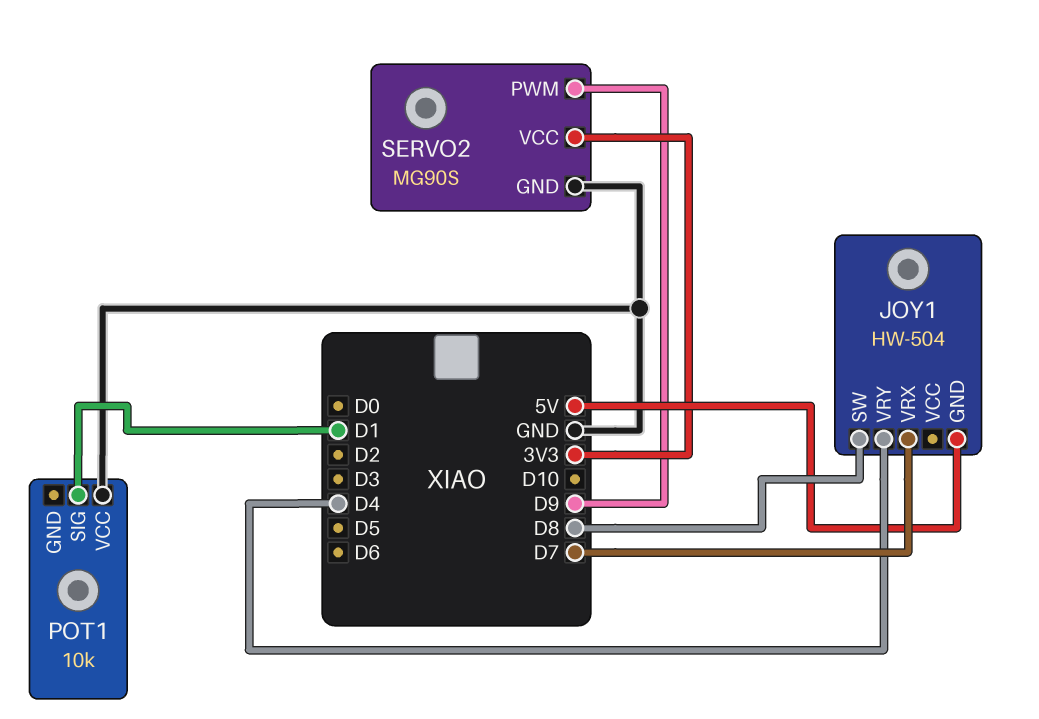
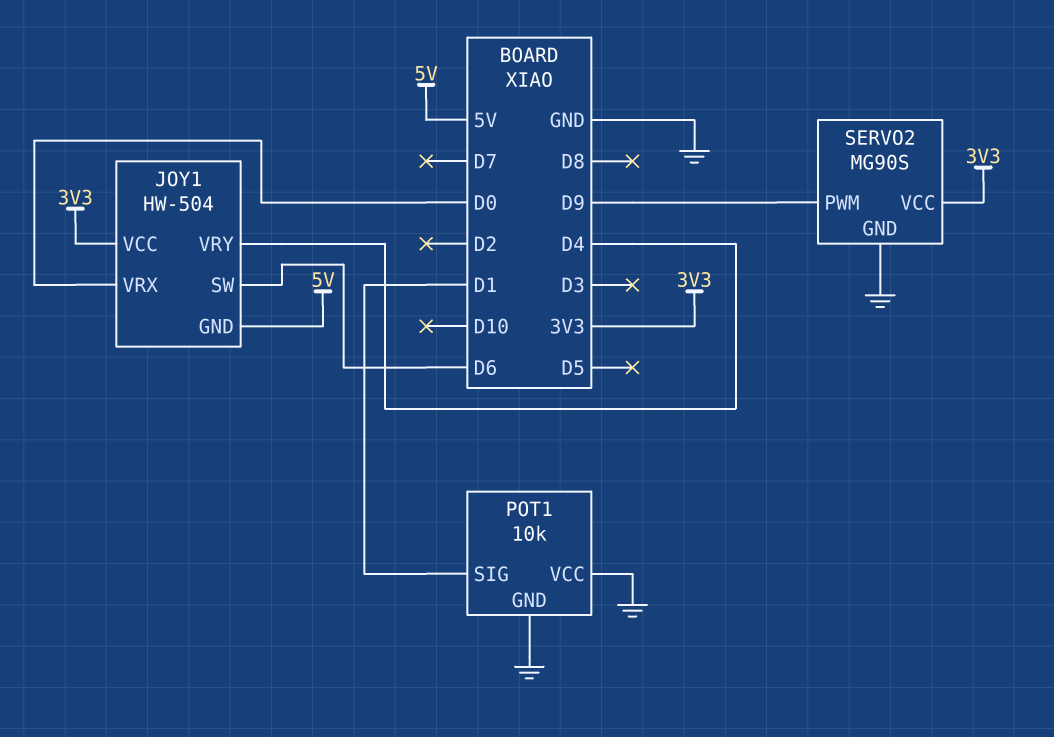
JOY1 pin SW: D8 -> D6
JOY1 pin VCC: none -> 3V3
JOY1 pin VRX: D7 -> D0
POT1 pin GND: none -> GND

